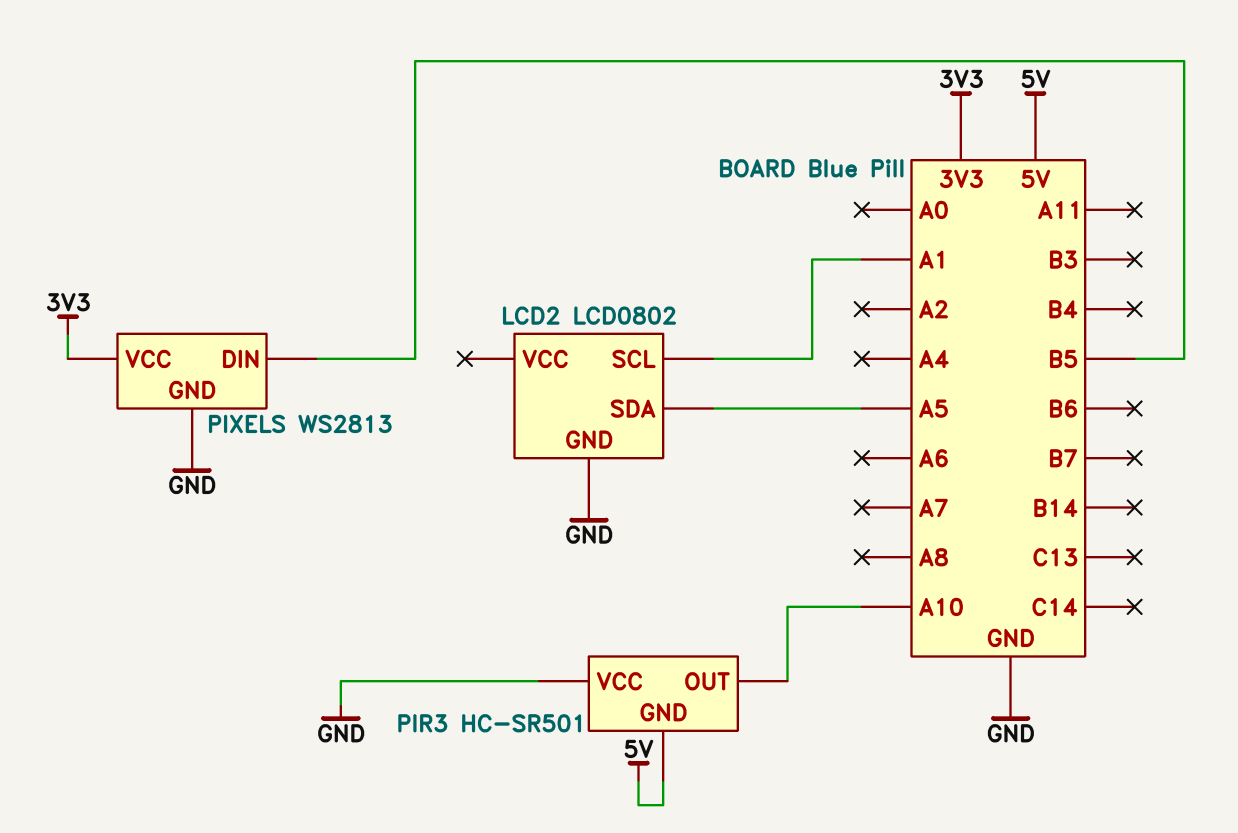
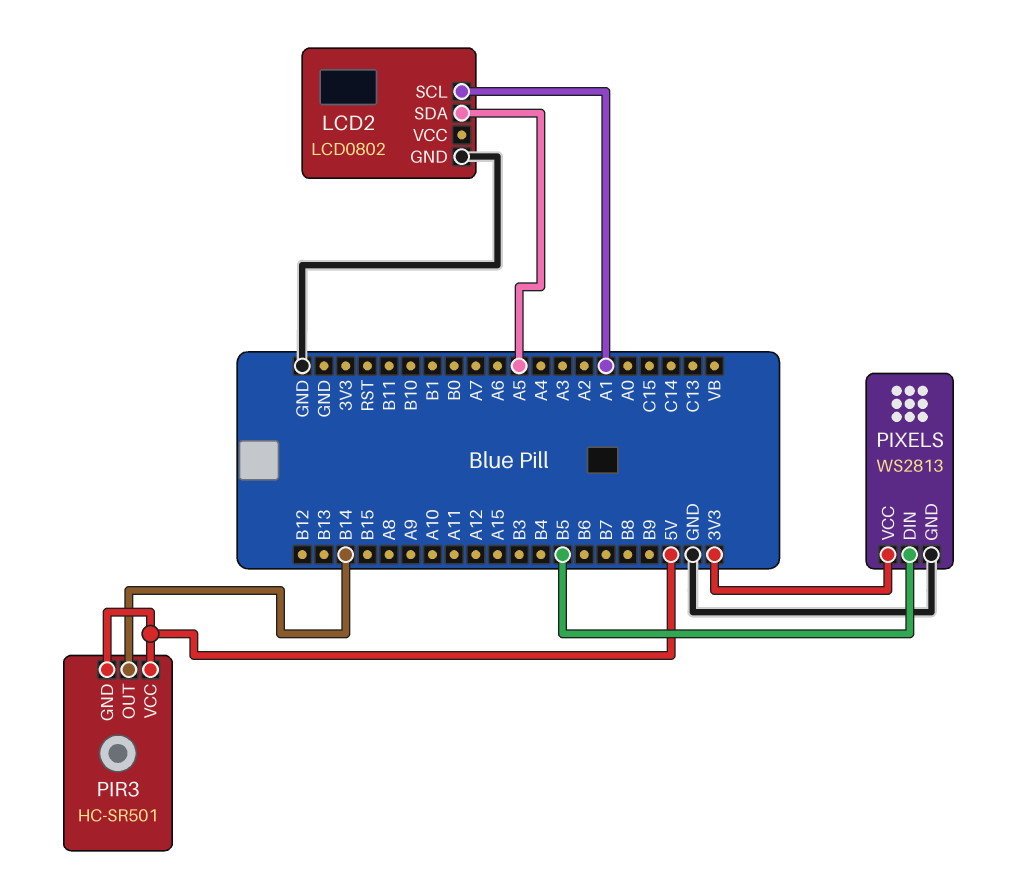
PIR3 pin OUT: A10 -> B14
PIR3 pin VCC: GND -> 5V

